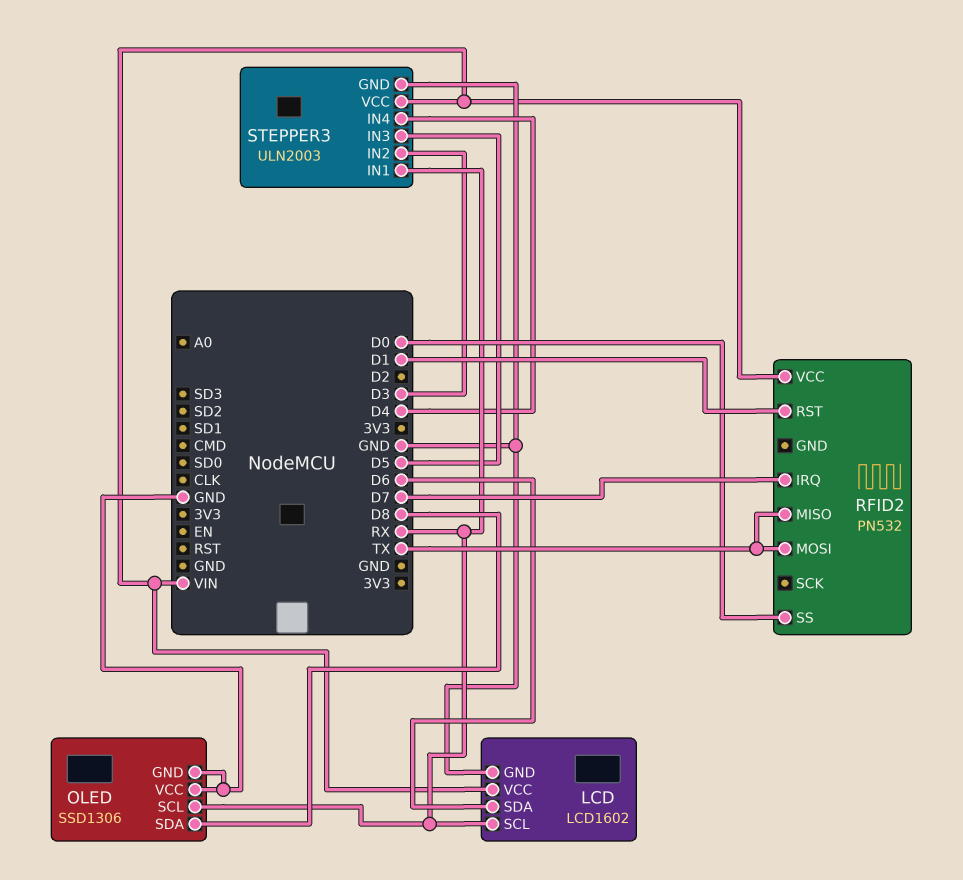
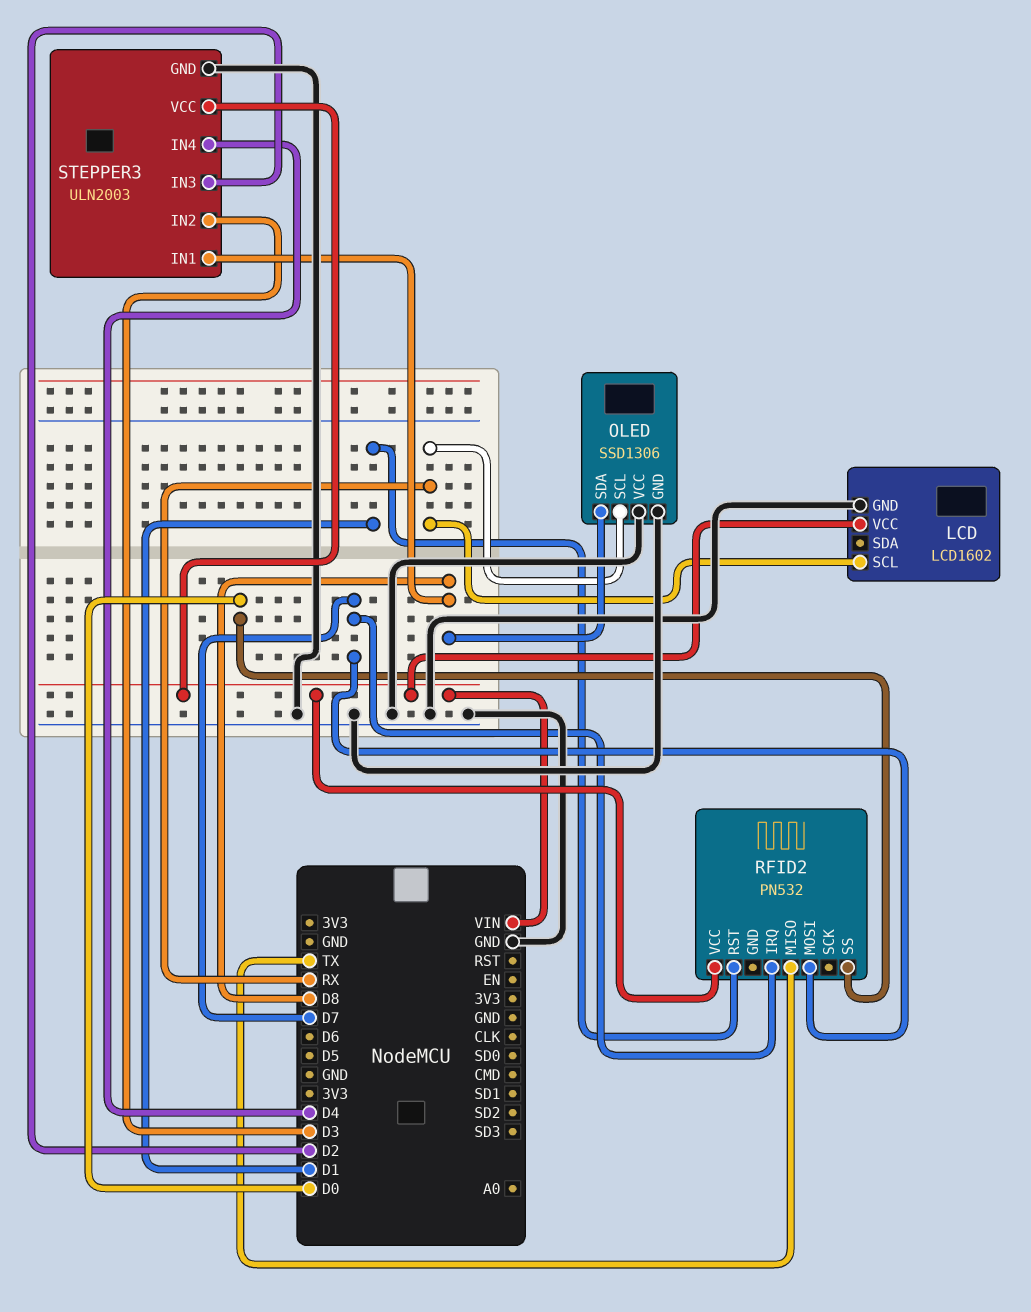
LCD pin SDA: D6 -> none
RFID2 pin MOSI: TX -> D7
STEPPER3 pin IN1: RX -> D8
STEPPER3 pin IN3: D5 -> D2

